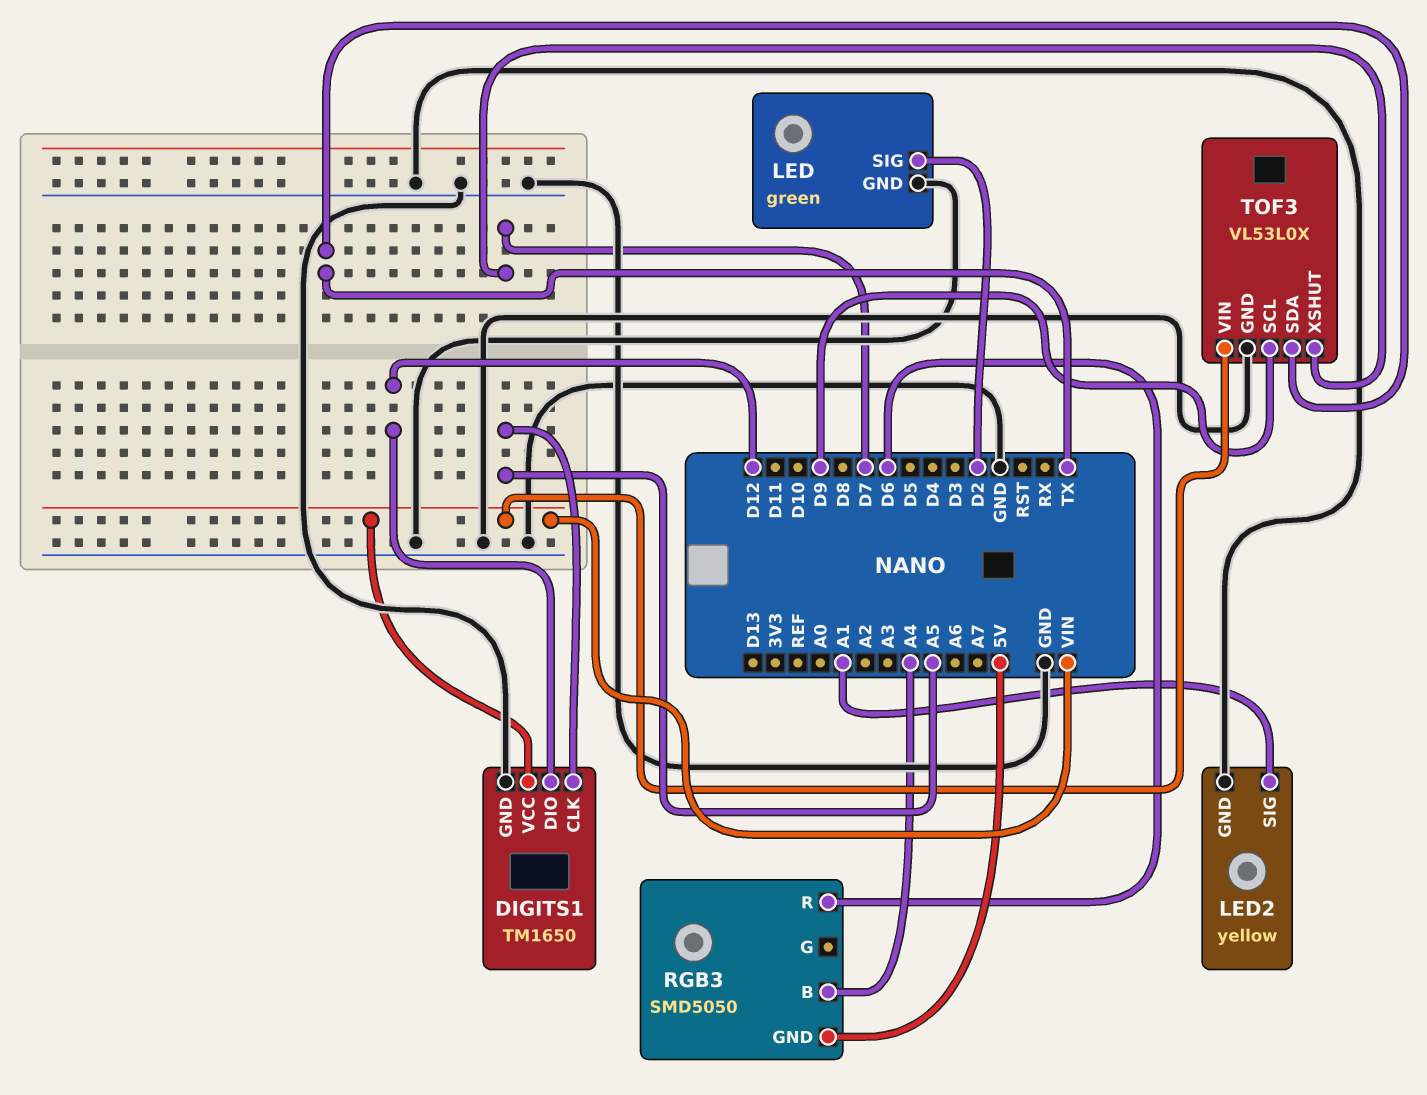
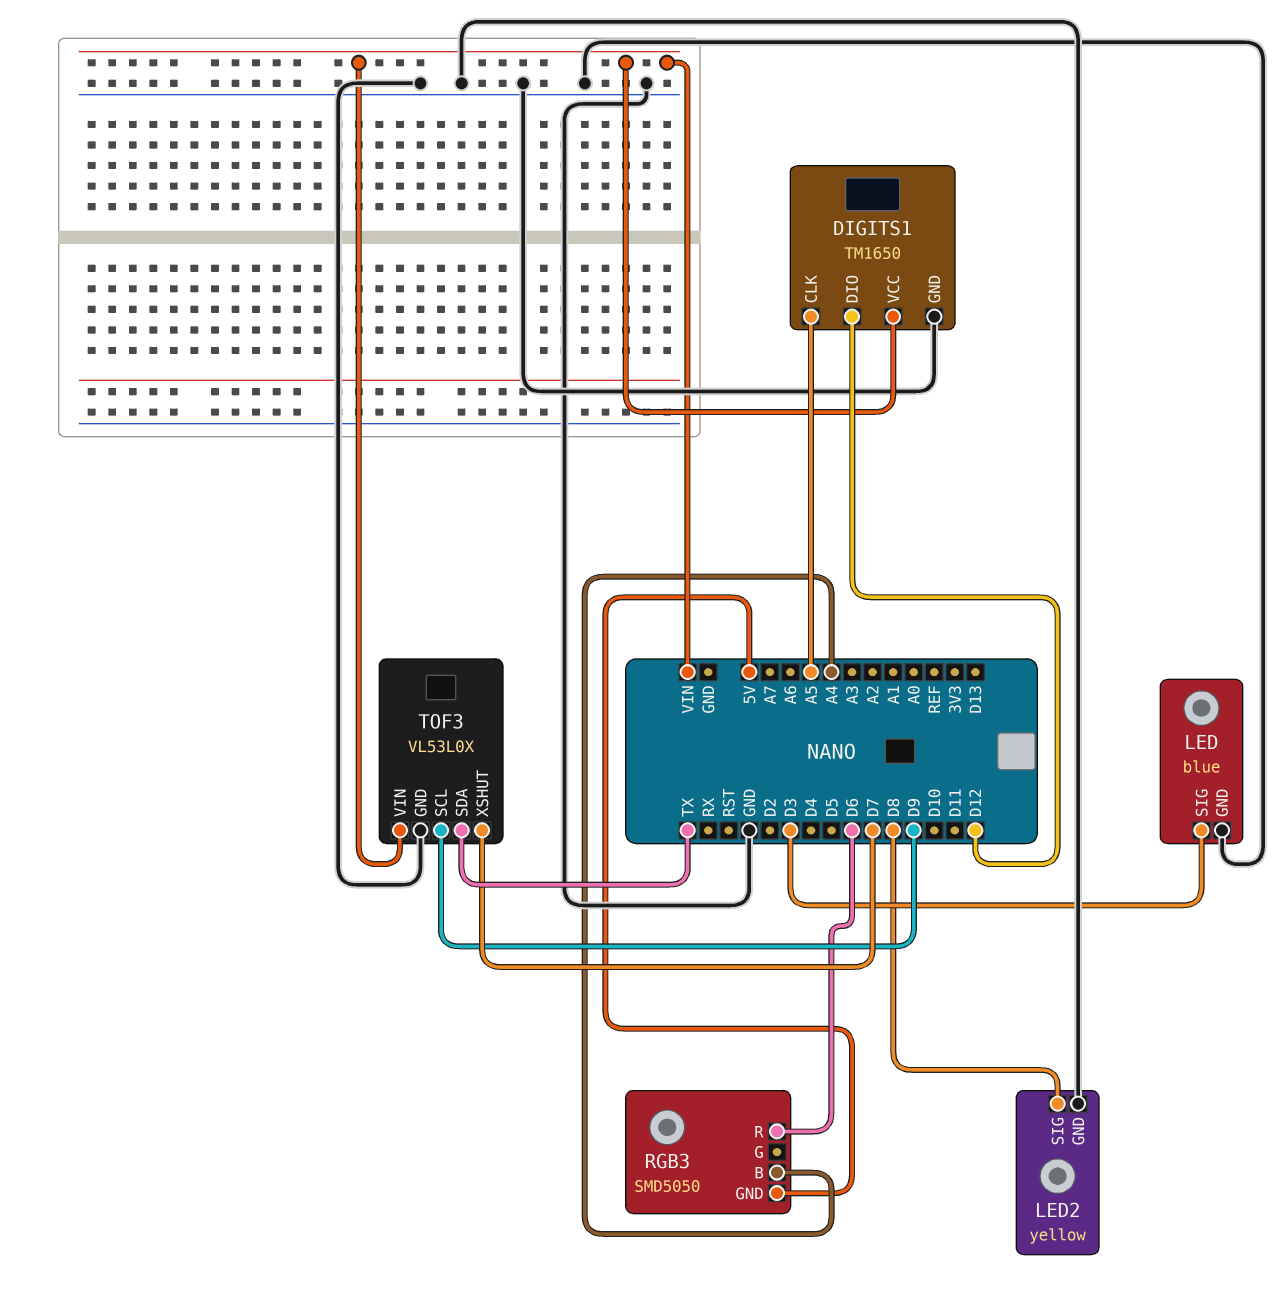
LED: green -> blue
LED pin SIG: D2 -> D3
LED2 pin SIG: A1 -> D8

